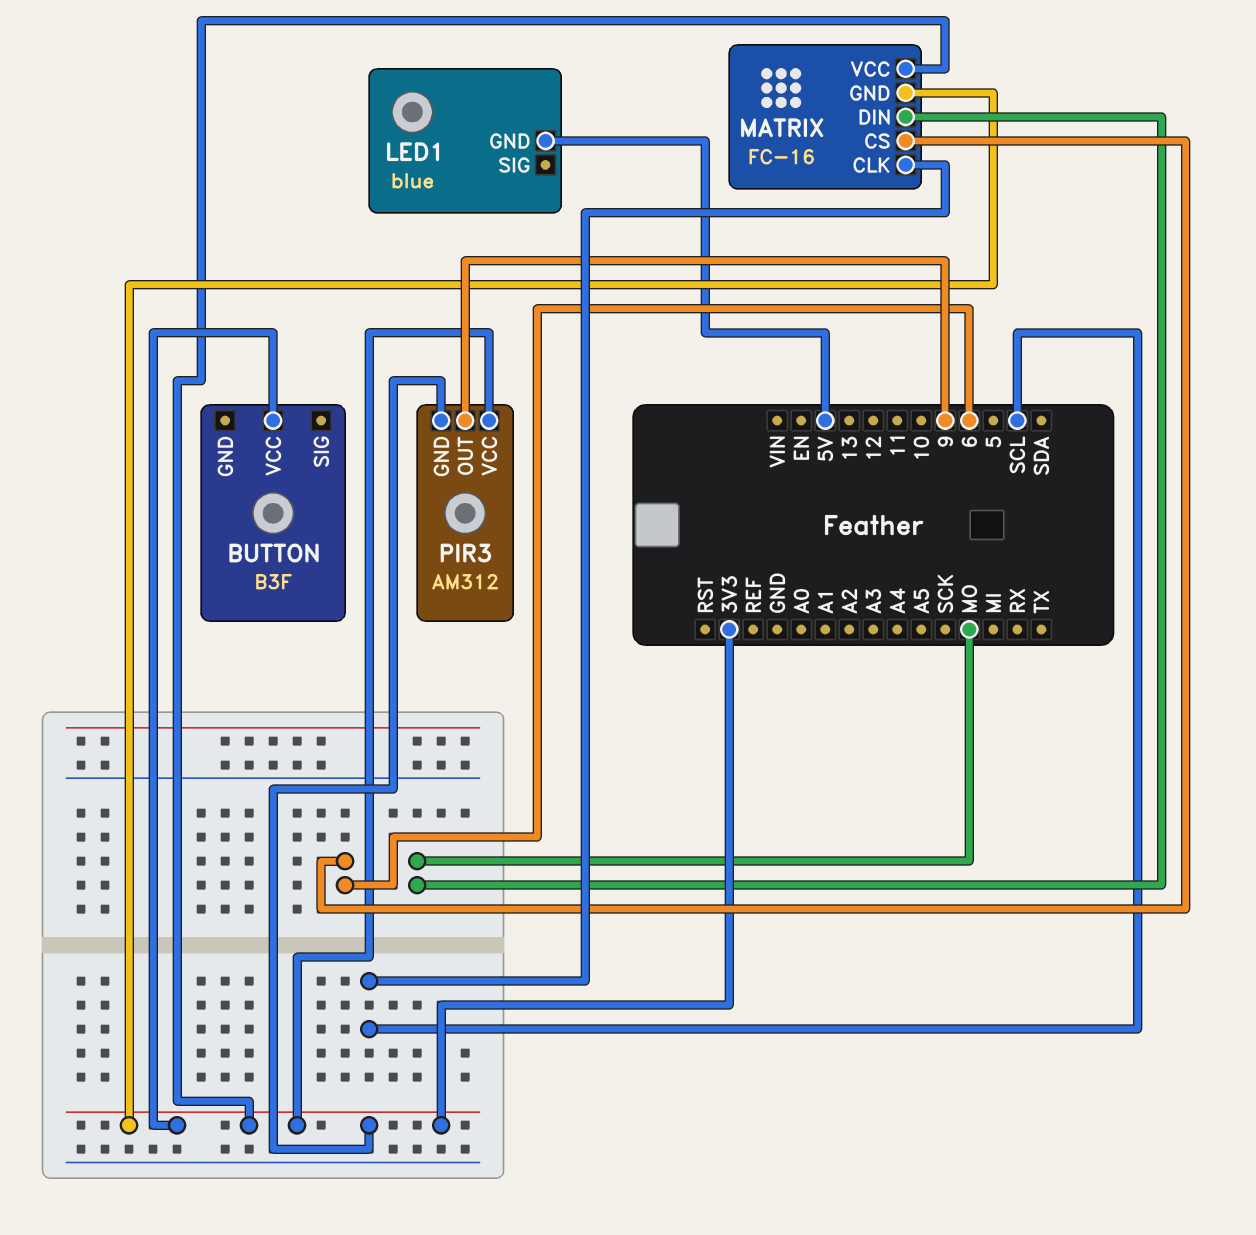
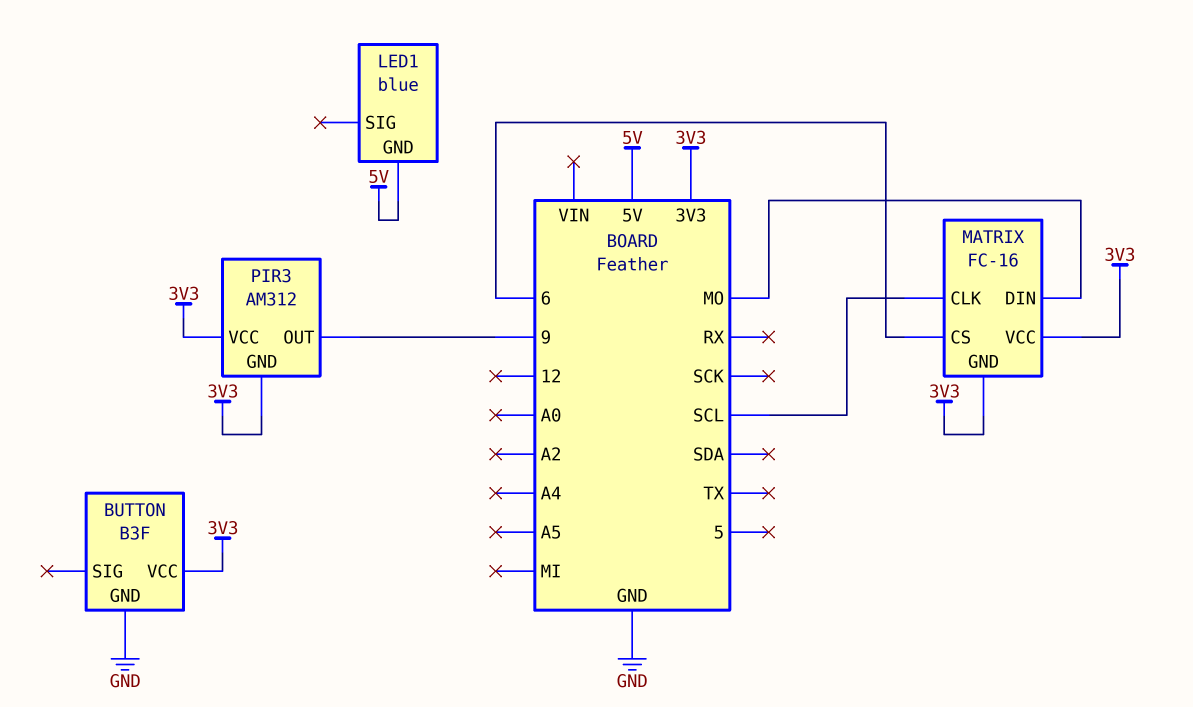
BUTTON pin GND: none -> GND

